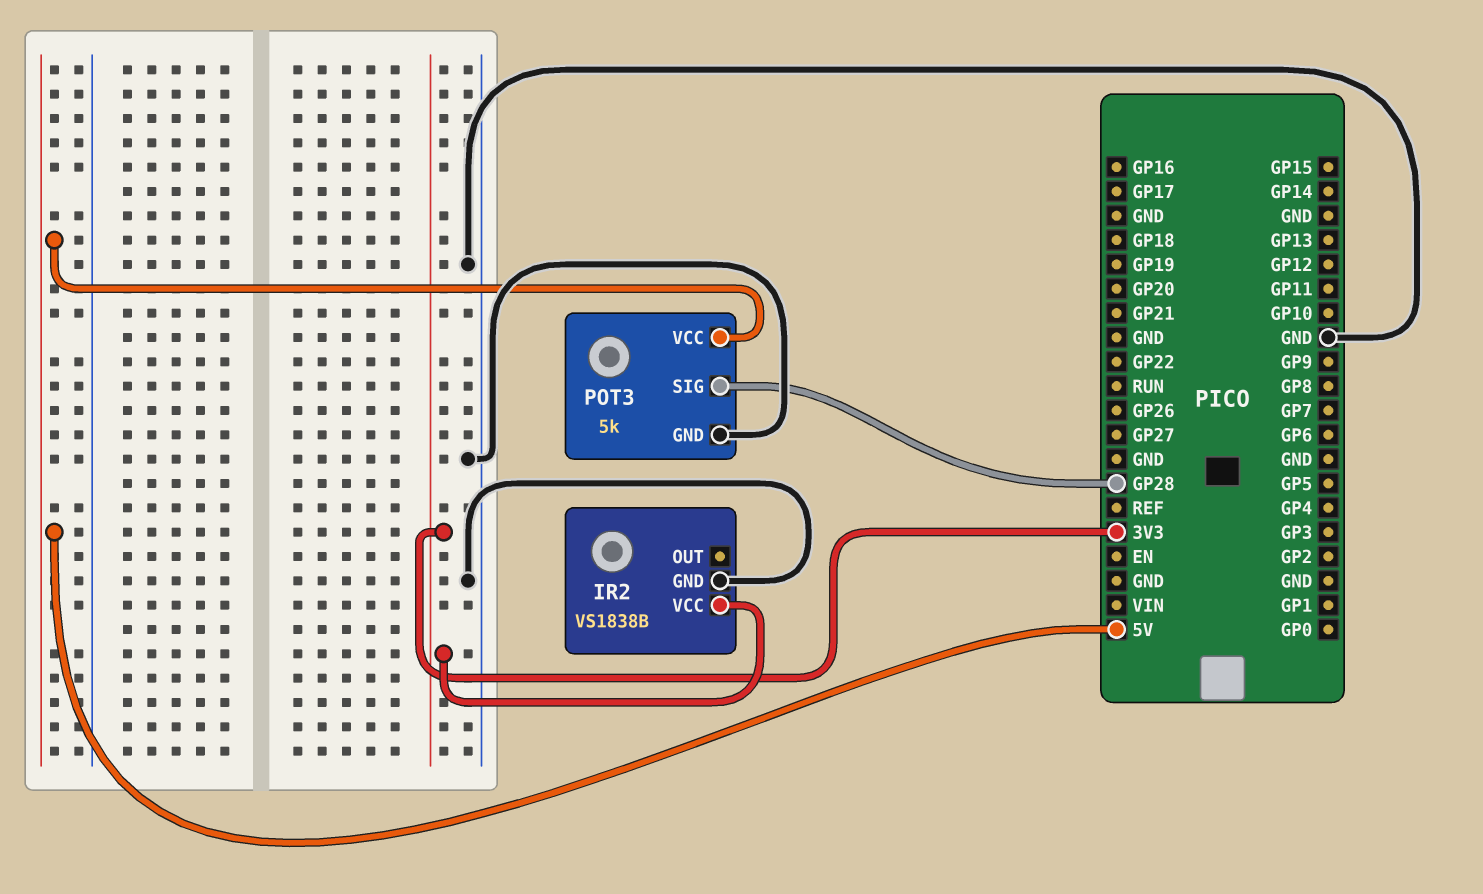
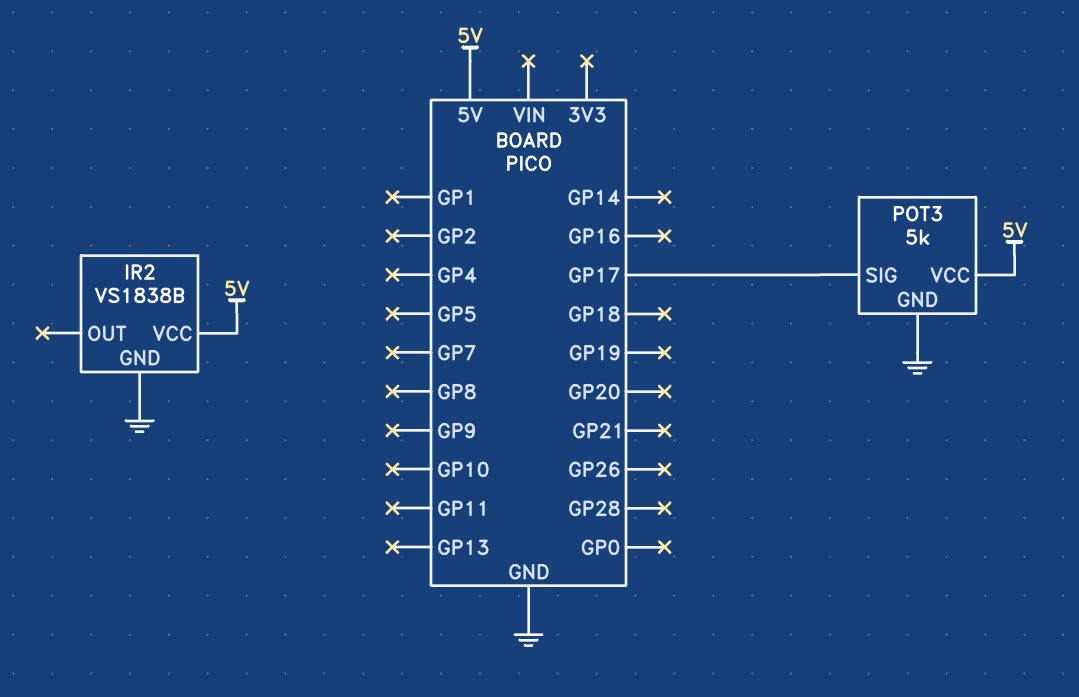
IR2 pin VCC: 3V3 -> 5V
POT3 pin SIG: GP28 -> GP17

